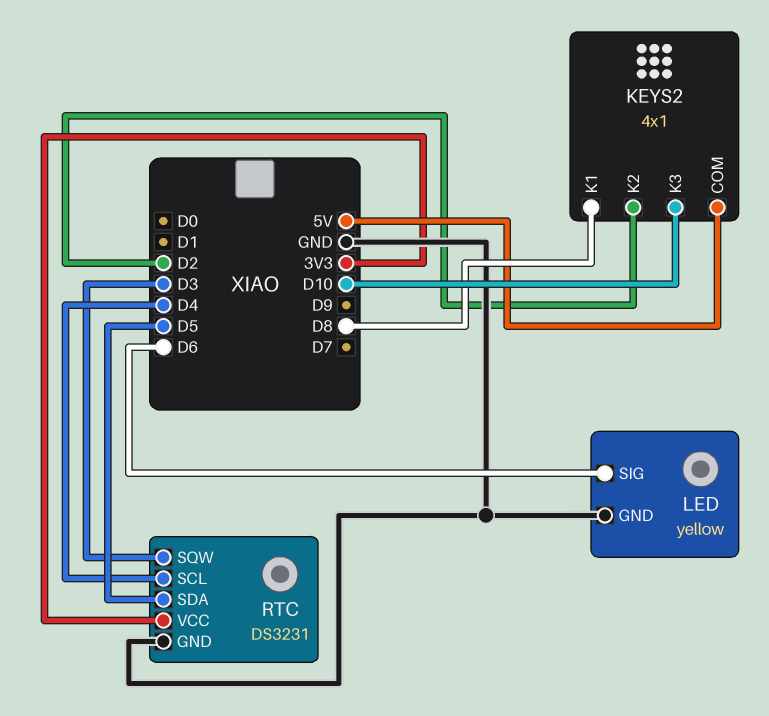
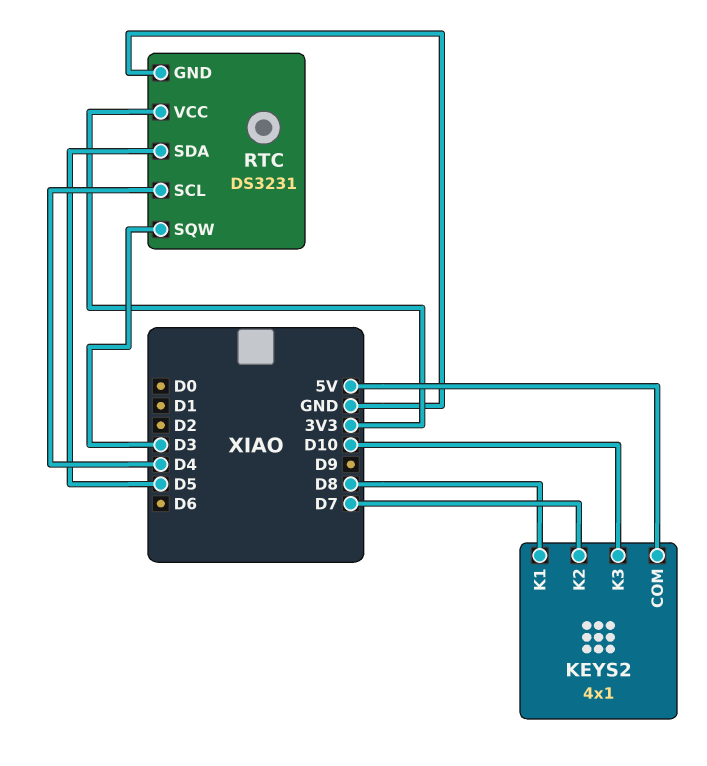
KEYS2 pin K2: D2 -> D7
LED: yellow -> none
LED pin GND: GND -> none
LED pin SIG: D6 -> none

